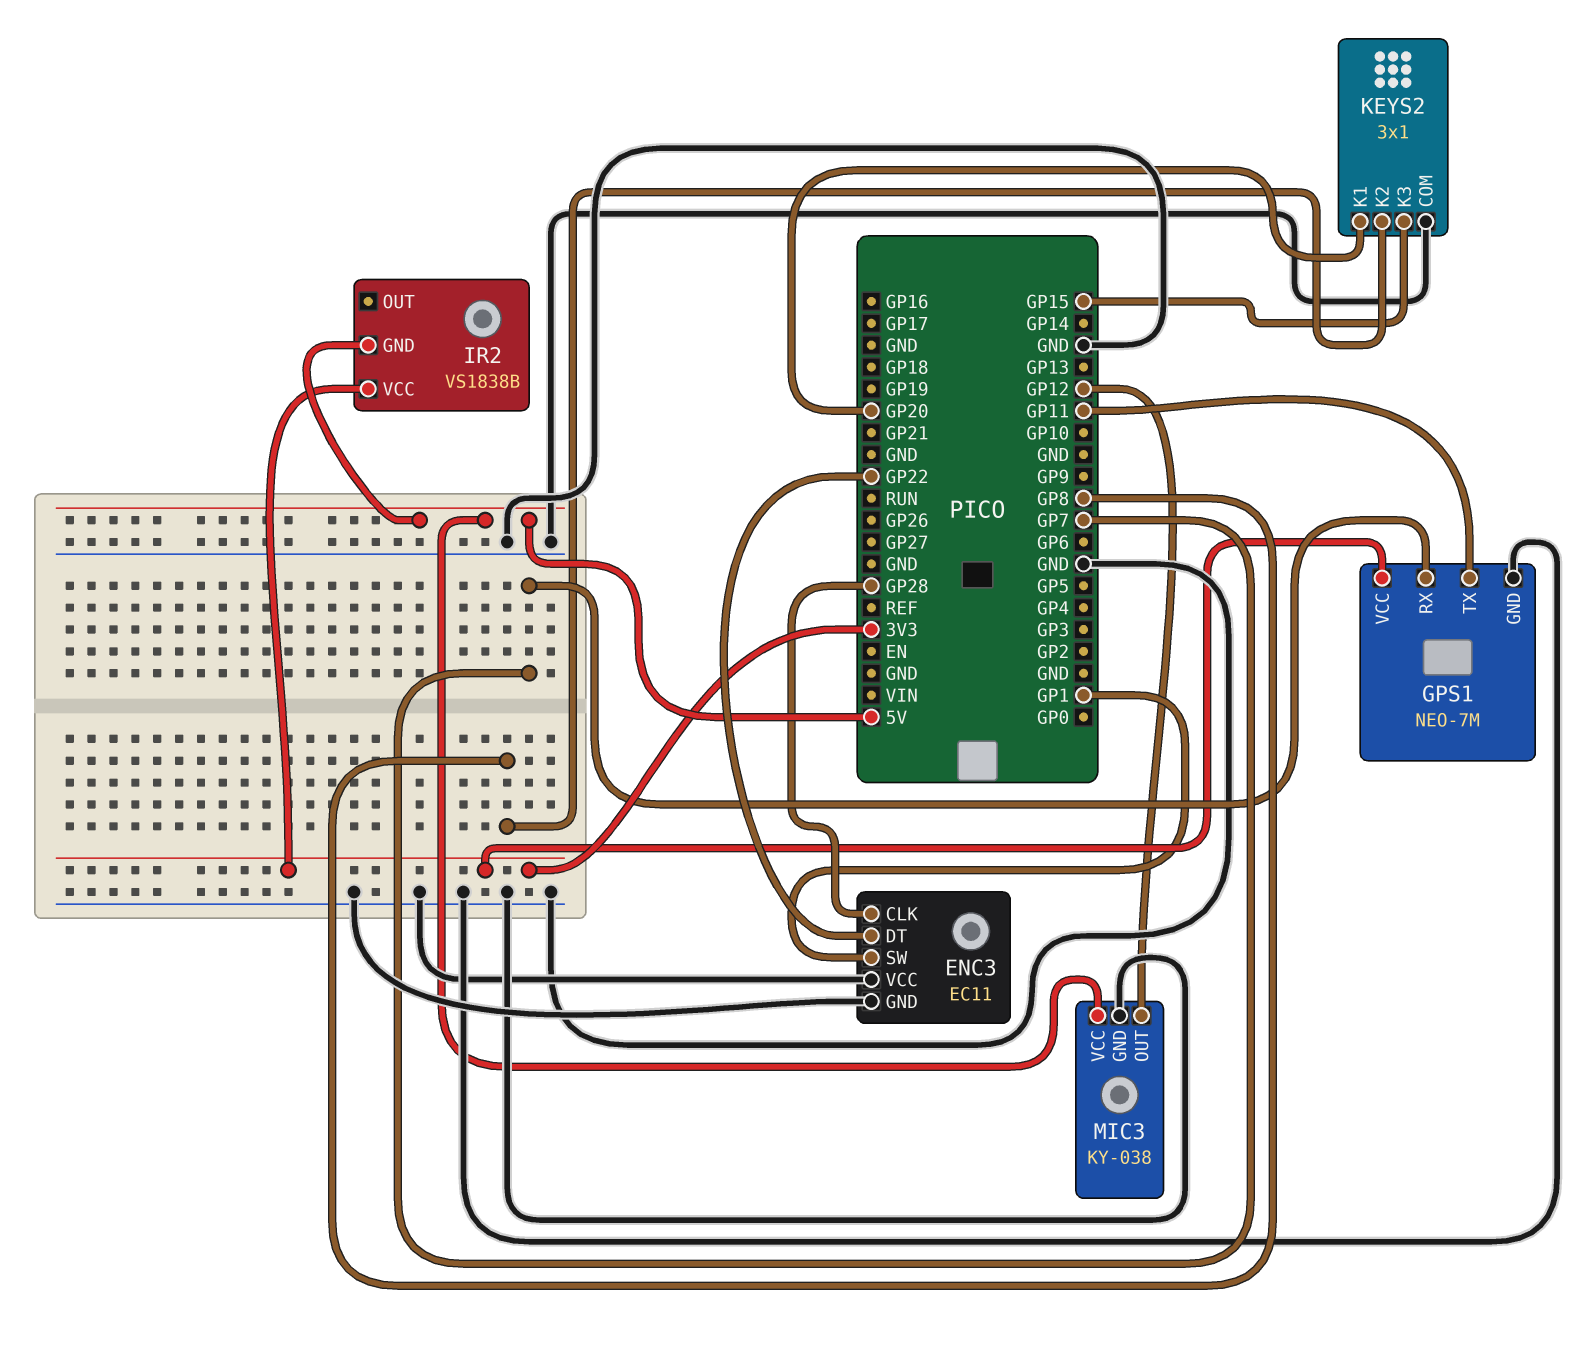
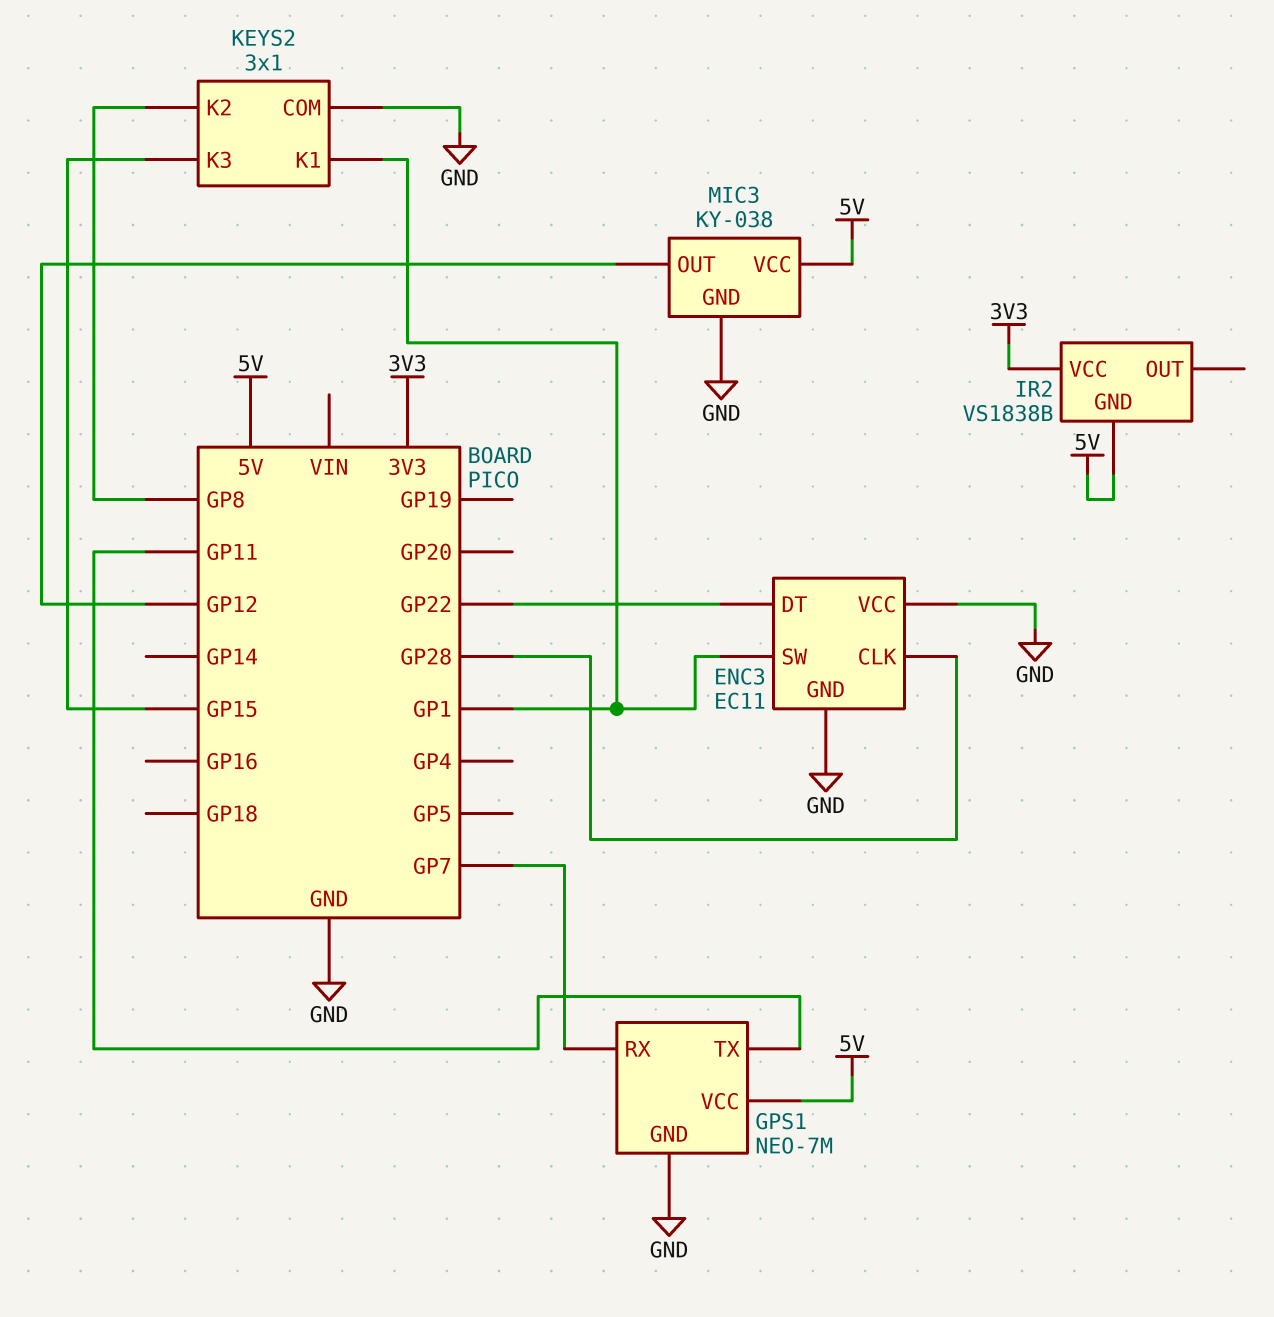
GPS1 pin VCC: 3V3 -> 5V
KEYS2 pin K1: GP20 -> GP1

